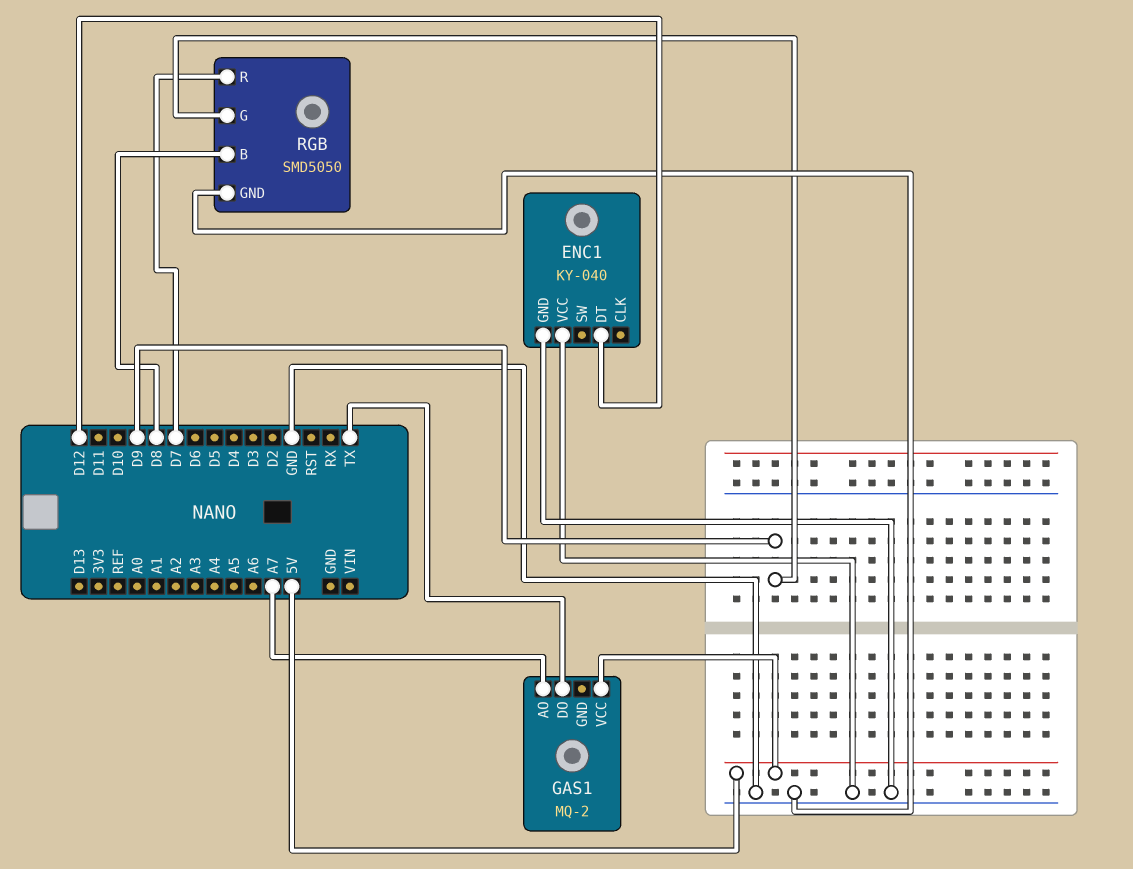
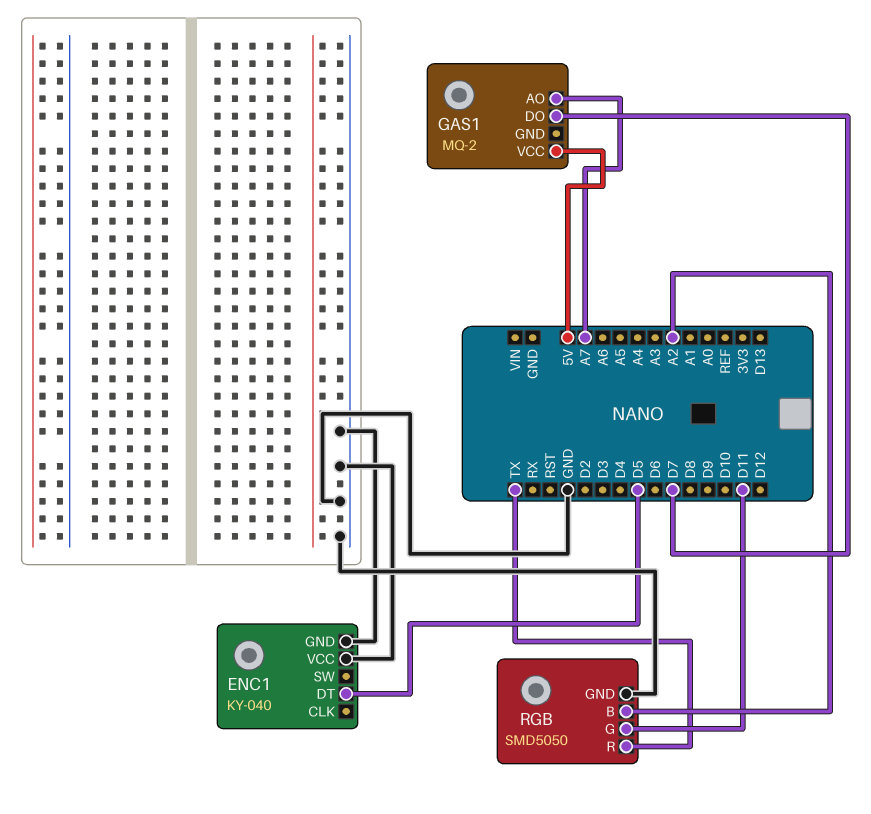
ENC1 pin DT: D12 -> D5
GAS1 pin DO: TX -> D7
RGB pin B: D8 -> A2
RGB pin G: D9 -> D11
RGB pin R: D7 -> TX

